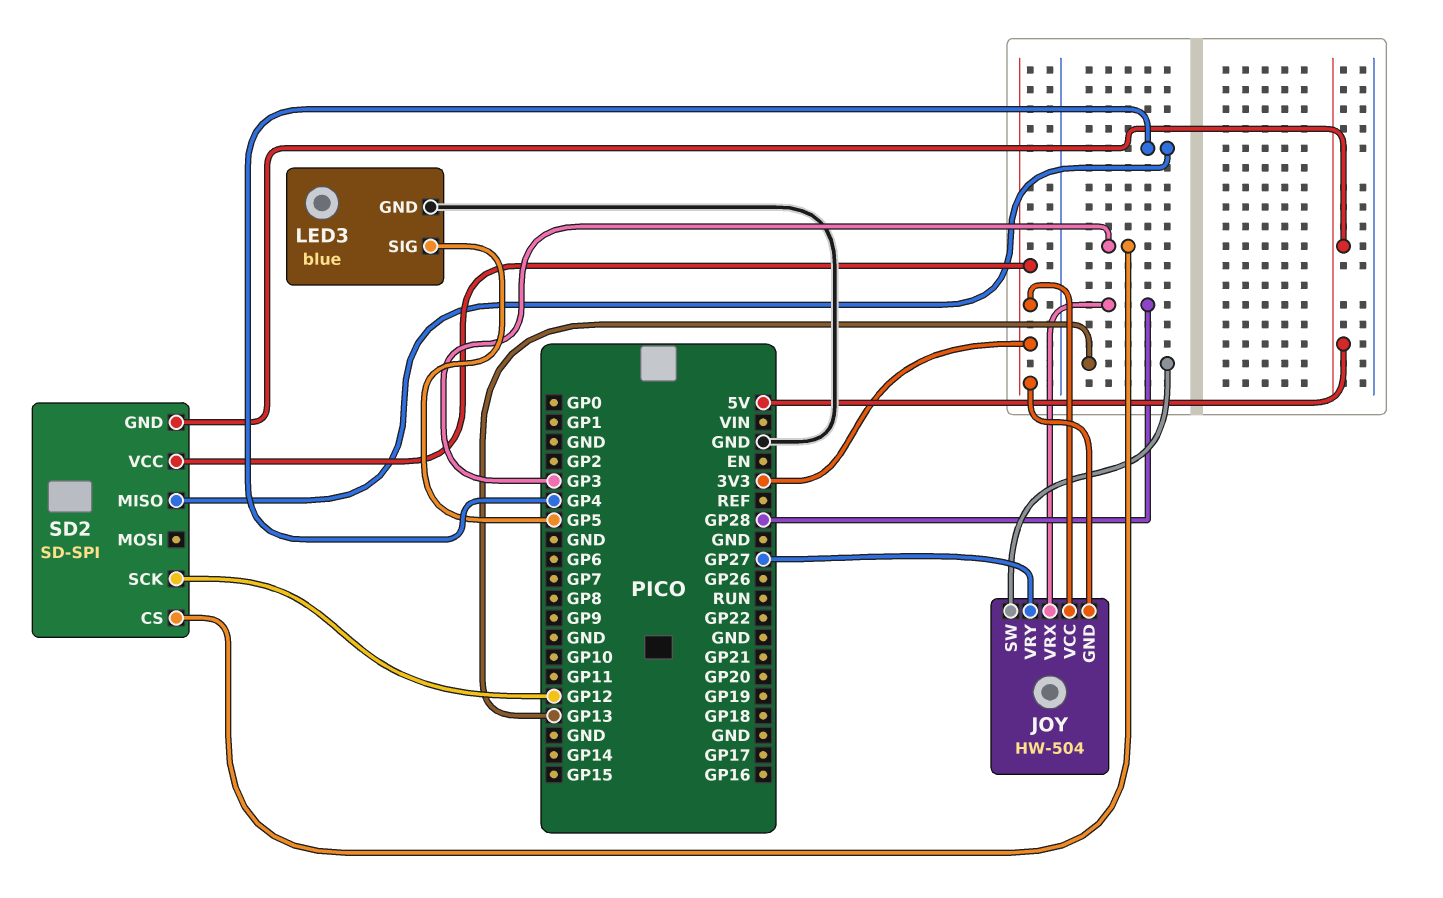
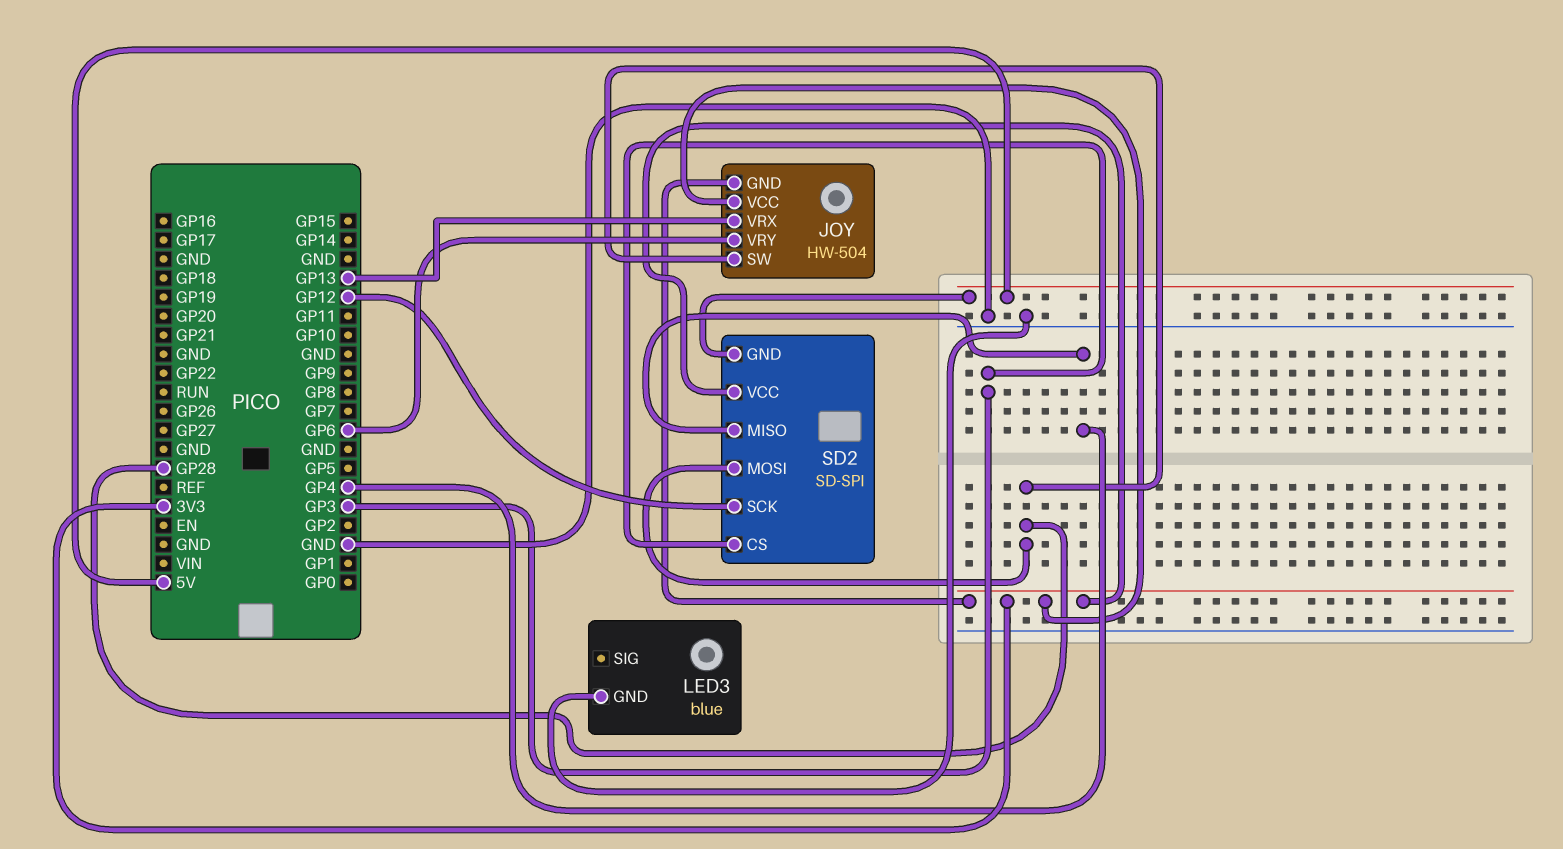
JOY pin SW: GP13 -> GP28
JOY pin VRX: GP28 -> GP13
JOY pin VRY: GP27 -> GP6
LED3 pin SIG: GP5 -> none
SD2 pin MOSI: none -> GP28

